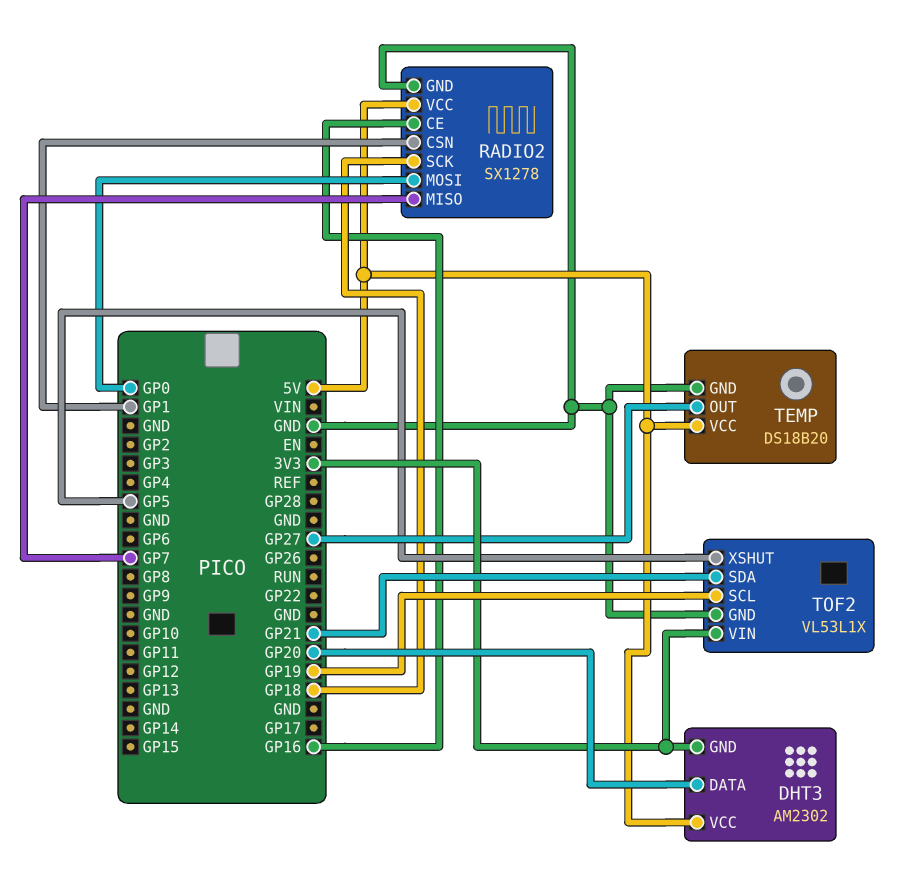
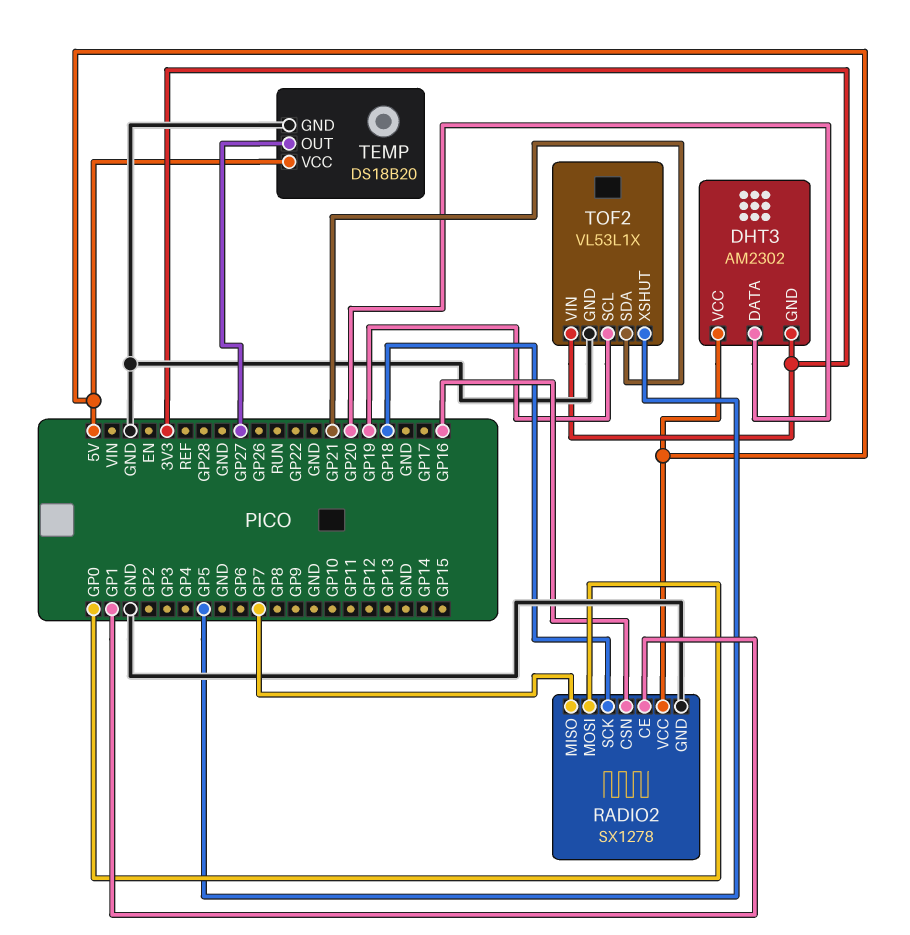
RADIO2 pin CE: GP16 -> GP1
RADIO2 pin CSN: GP1 -> GP16

